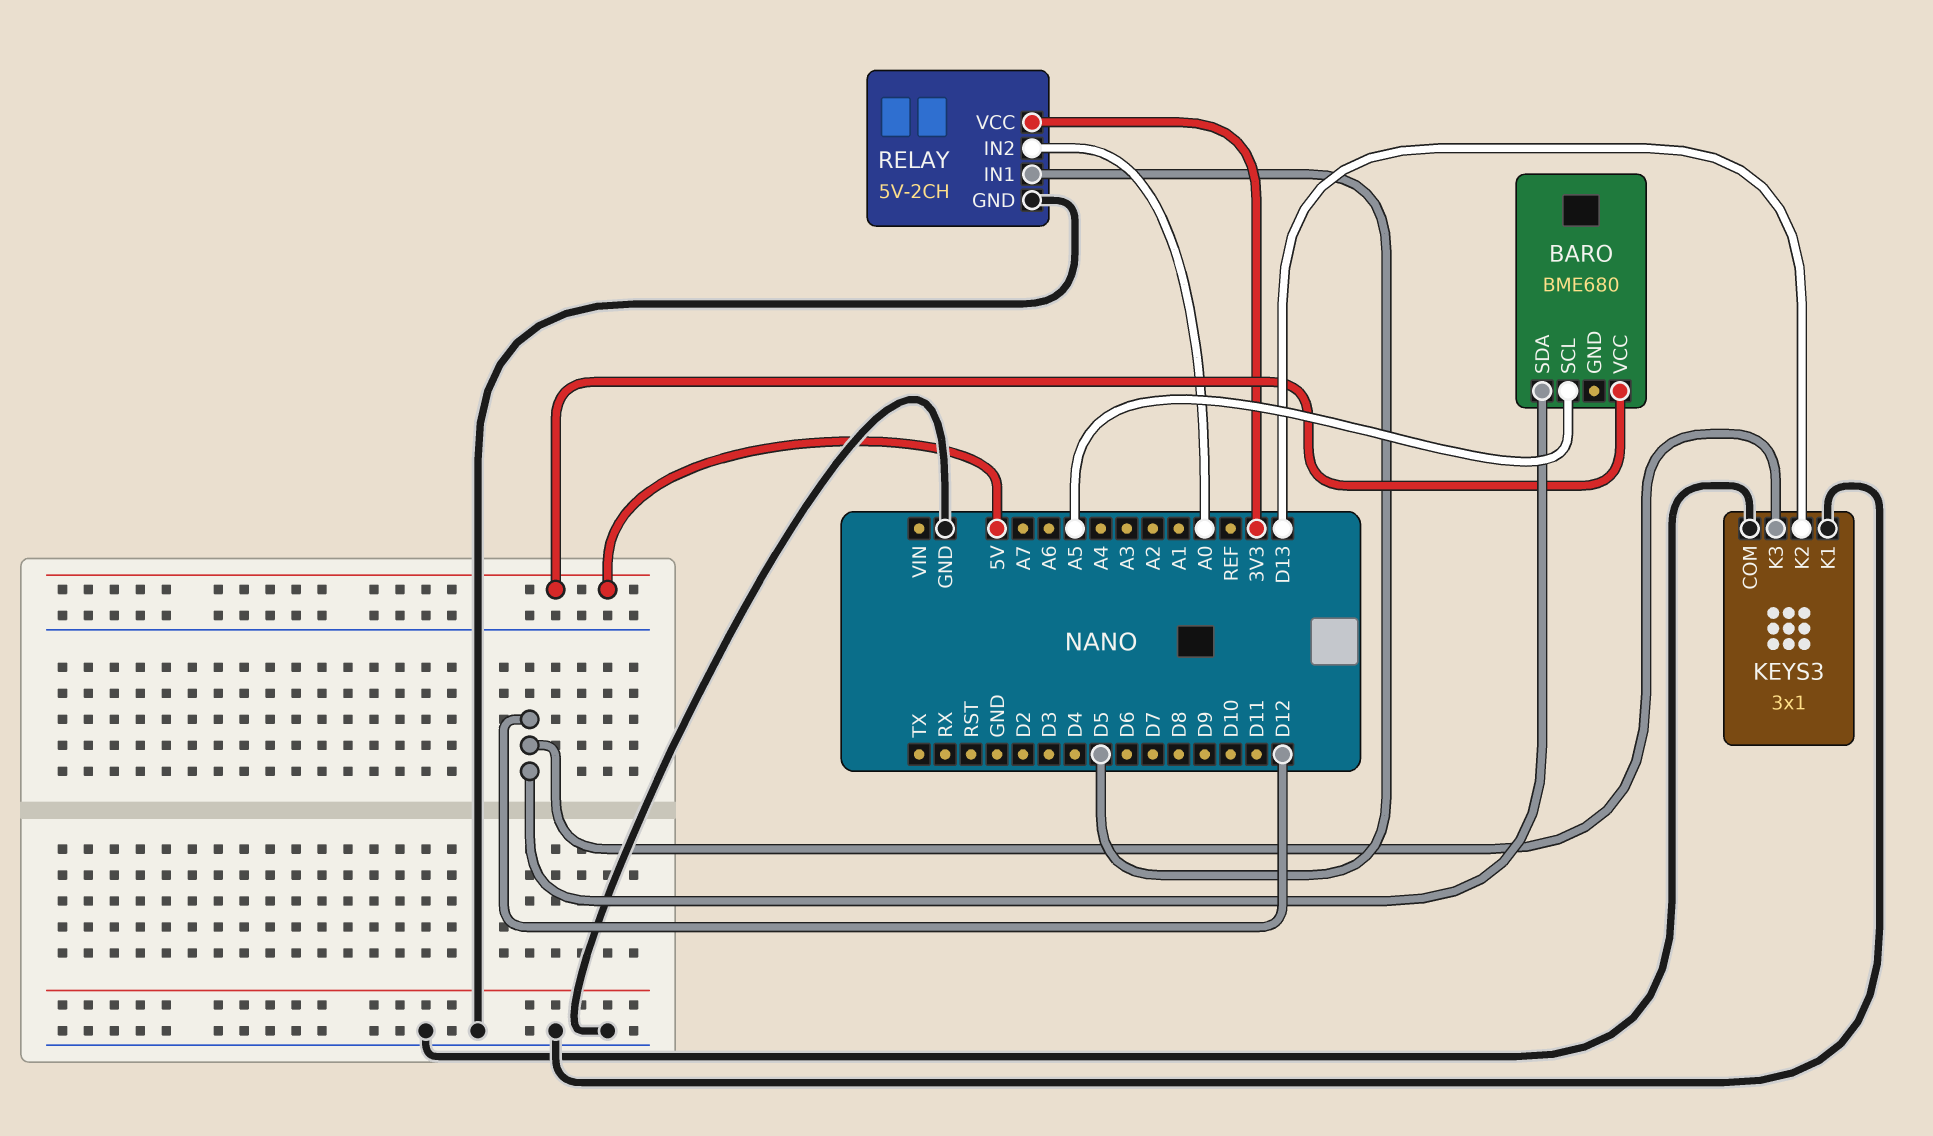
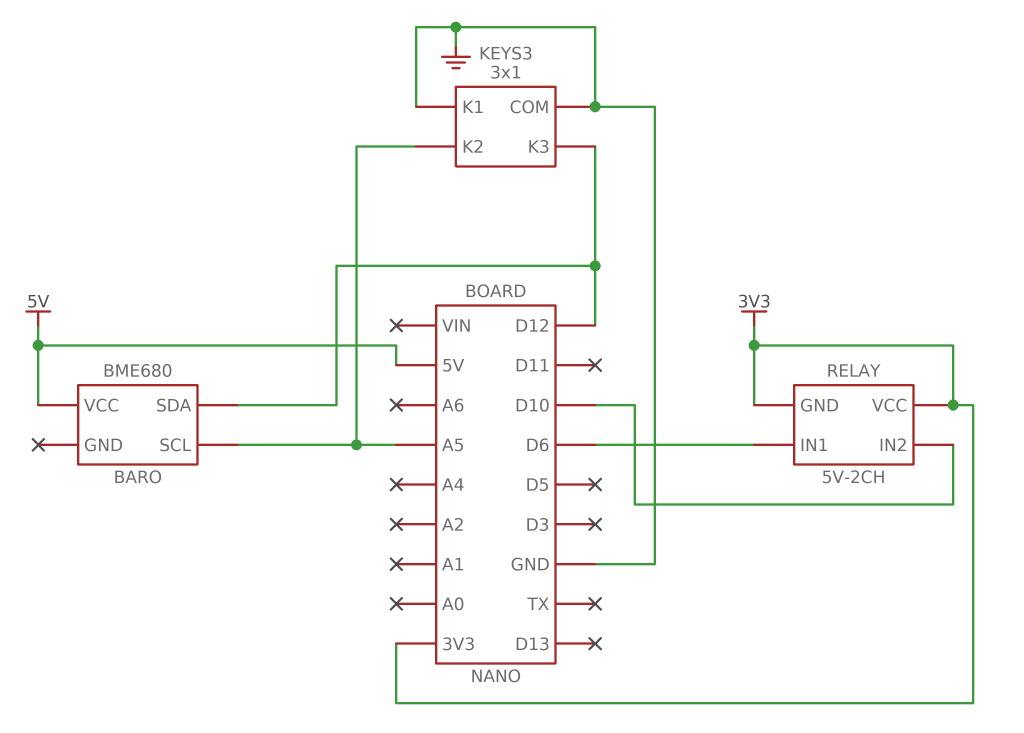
KEYS3 pin K2: D13 -> A5
RELAY pin GND: GND -> 3V3
RELAY pin IN1: D5 -> D6
RELAY pin IN2: A0 -> D10

